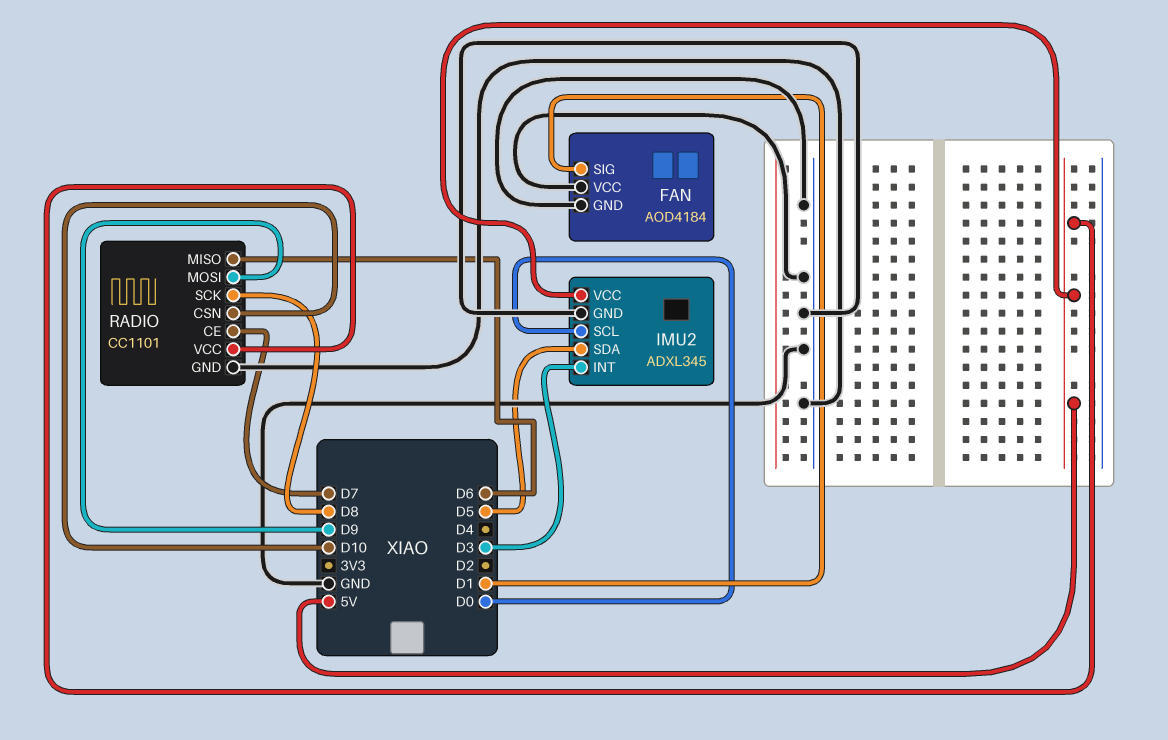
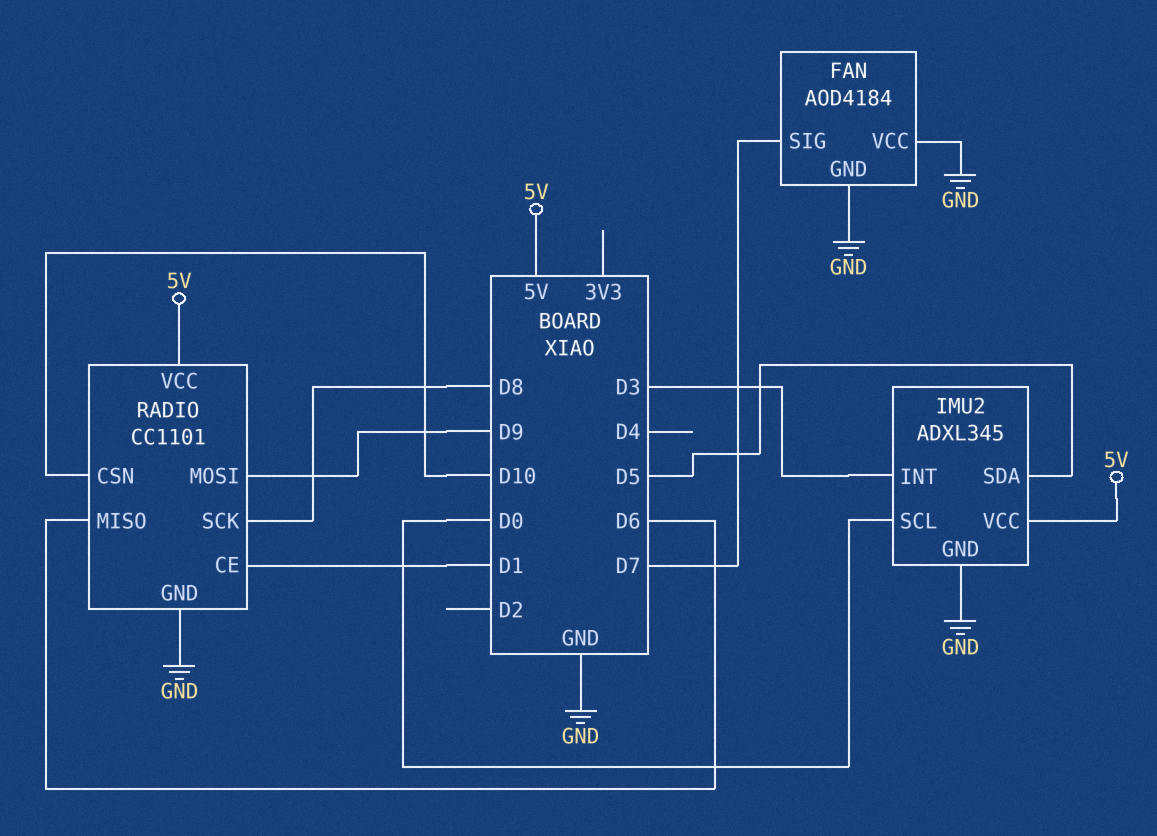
FAN pin SIG: D1 -> D7
RADIO pin CE: D7 -> D1

